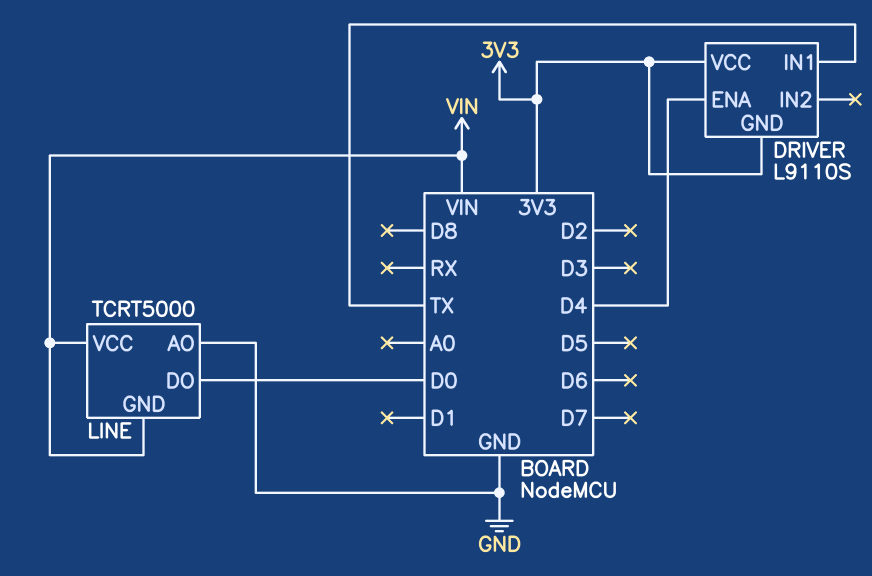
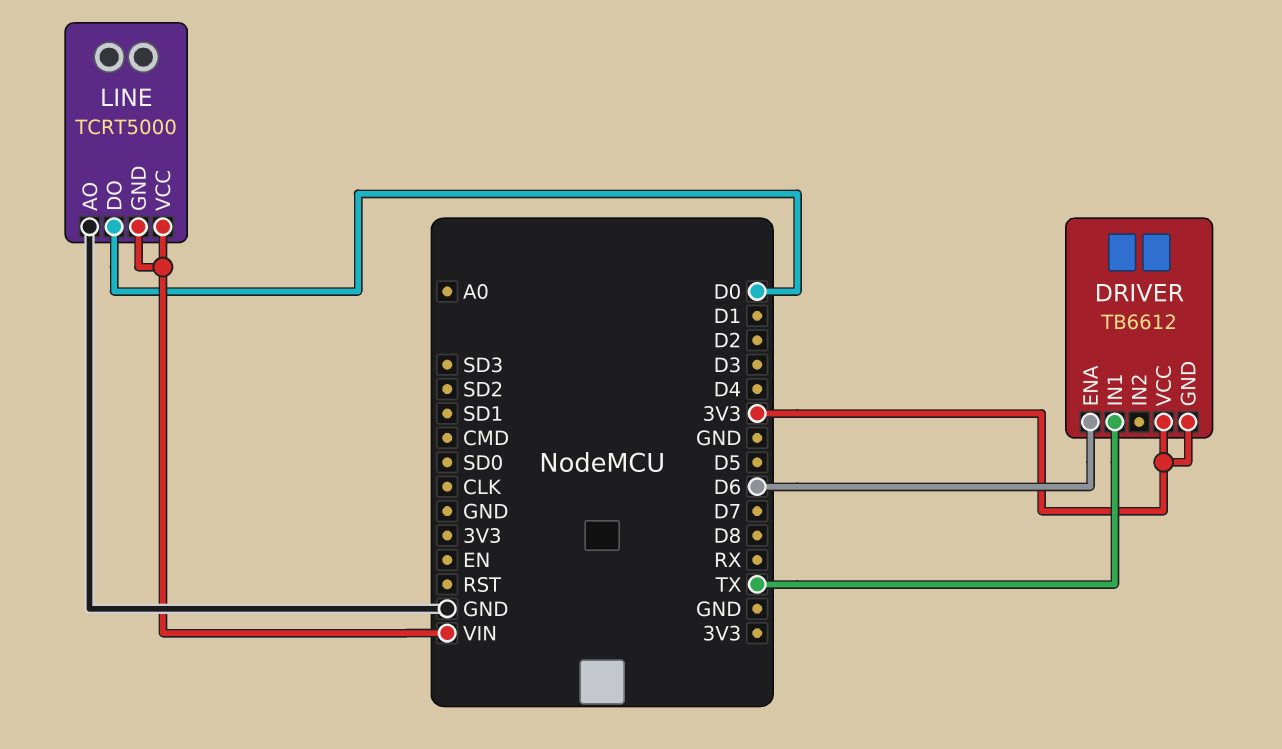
DRIVER: L9110S -> TB6612
DRIVER pin ENA: D4 -> D6

